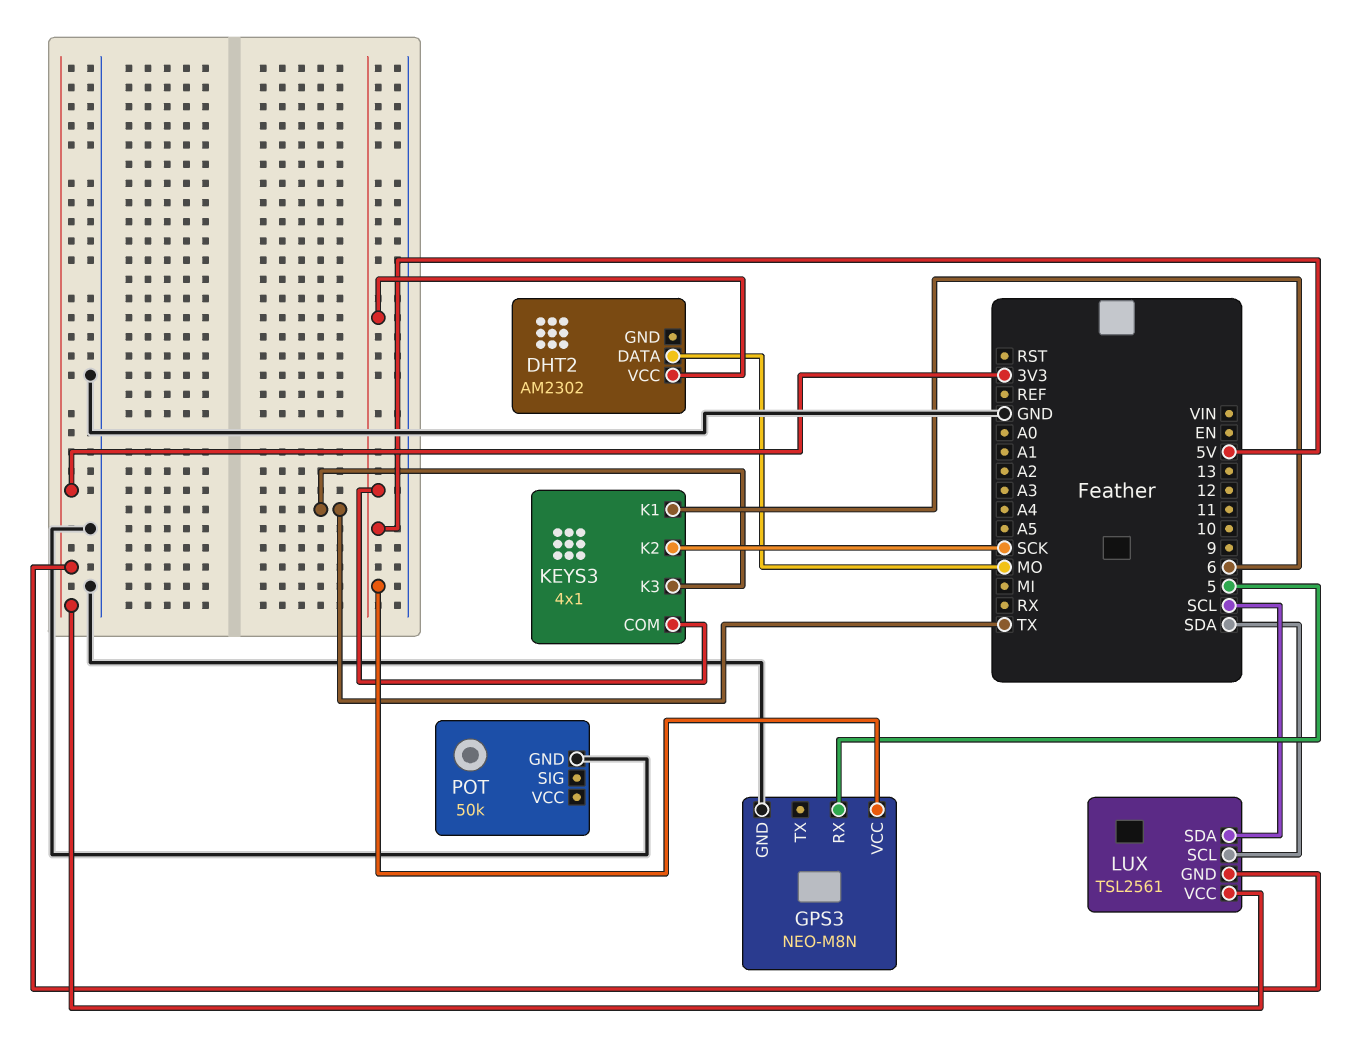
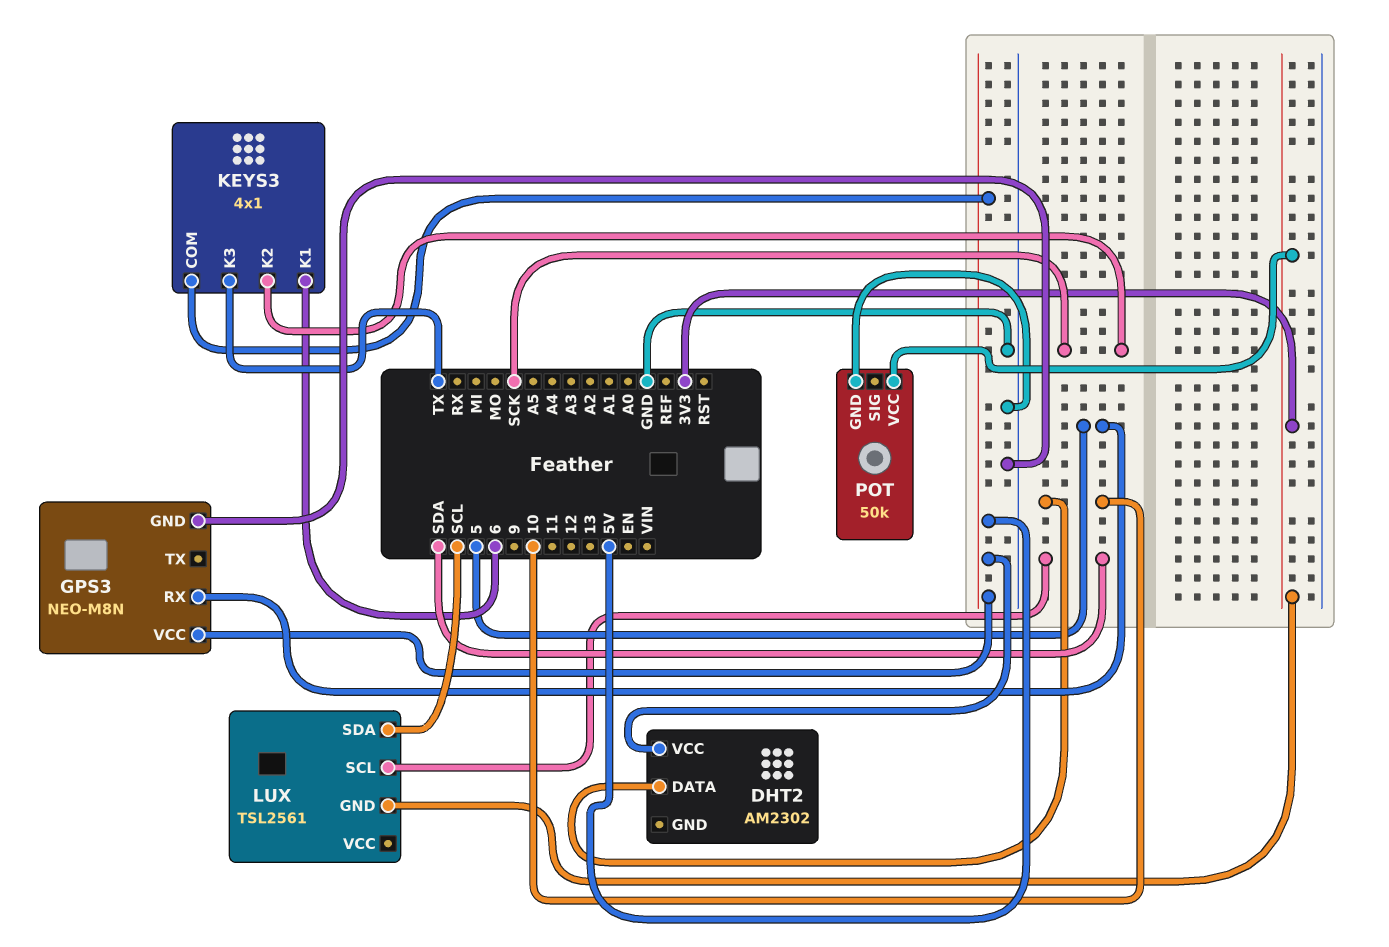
DHT2 pin DATA: MO -> 10
LUX pin VCC: 3V3 -> none
POT pin VCC: none -> 3V3

